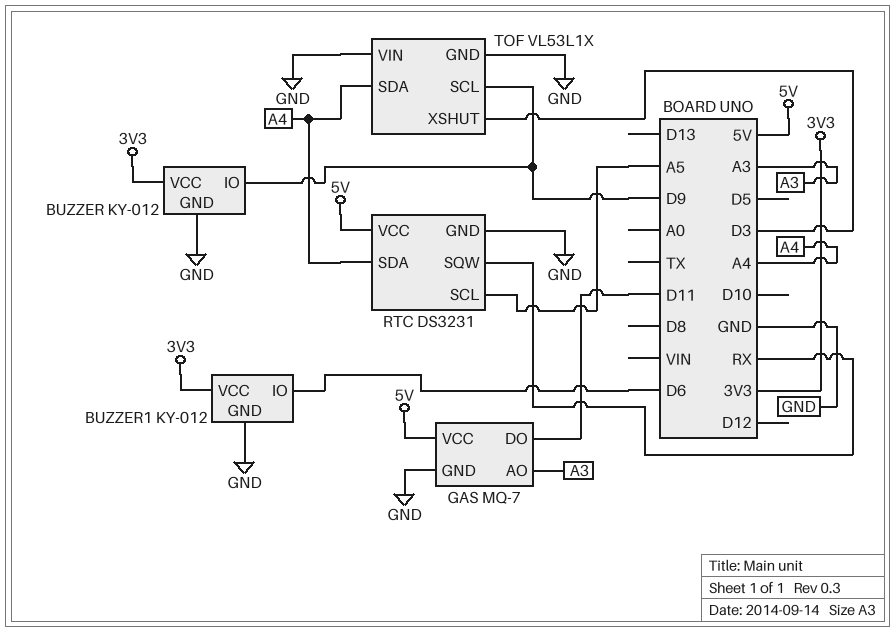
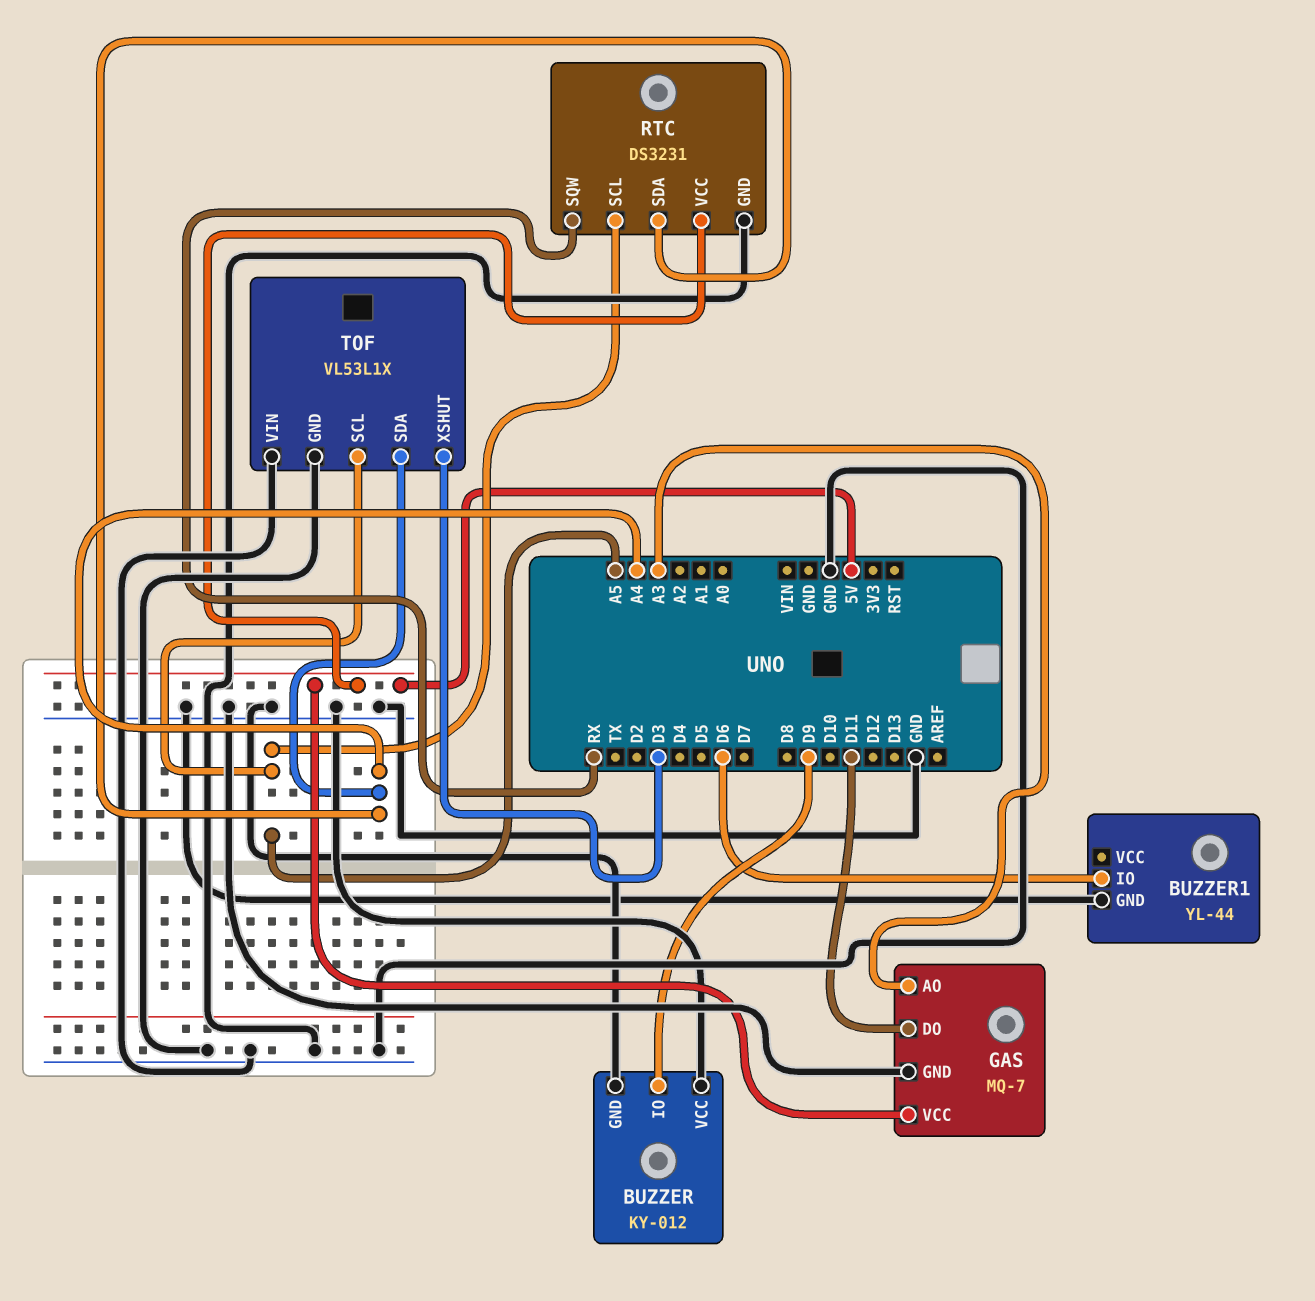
BUZZER pin VCC: 3V3 -> GND
BUZZER1: KY-012 -> YL-44
BUZZER1 pin VCC: 3V3 -> none
TOF pin SCL: D9 -> A5

